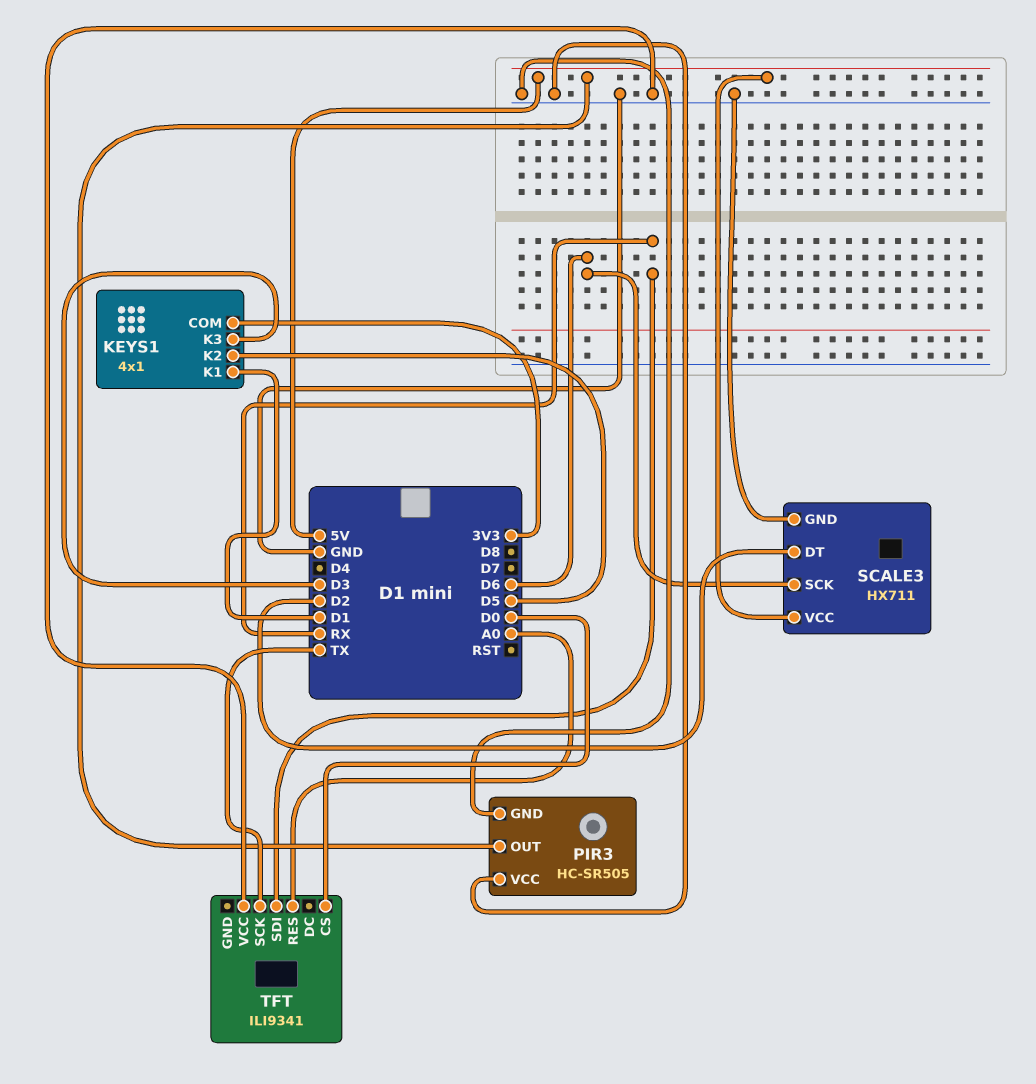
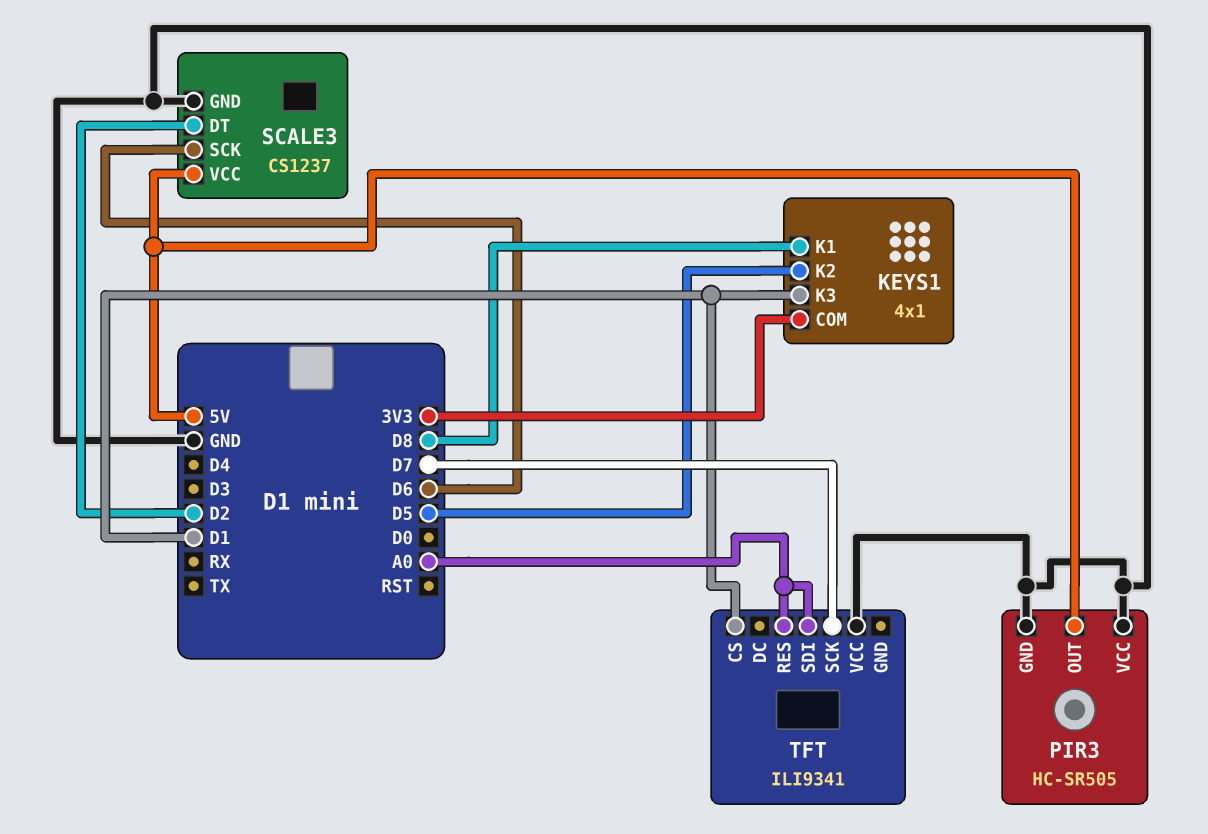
KEYS1 pin K1: D1 -> D8
KEYS1 pin K3: D3 -> D1
SCALE3: HX711 -> CS1237
TFT pin CS: D0 -> D1
TFT pin SCK: TX -> D7
TFT pin SDI: RX -> A0

